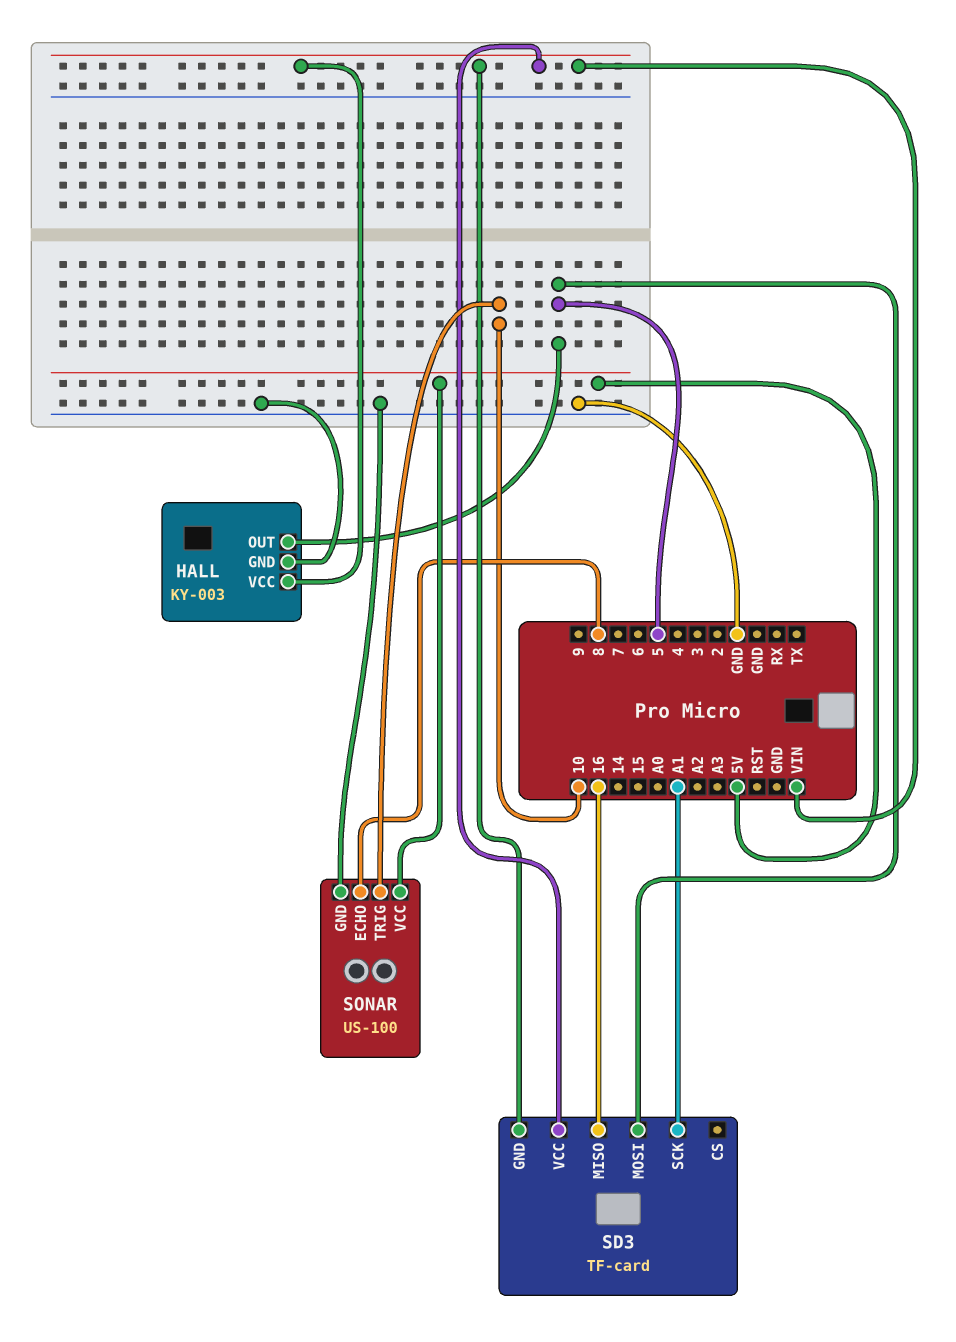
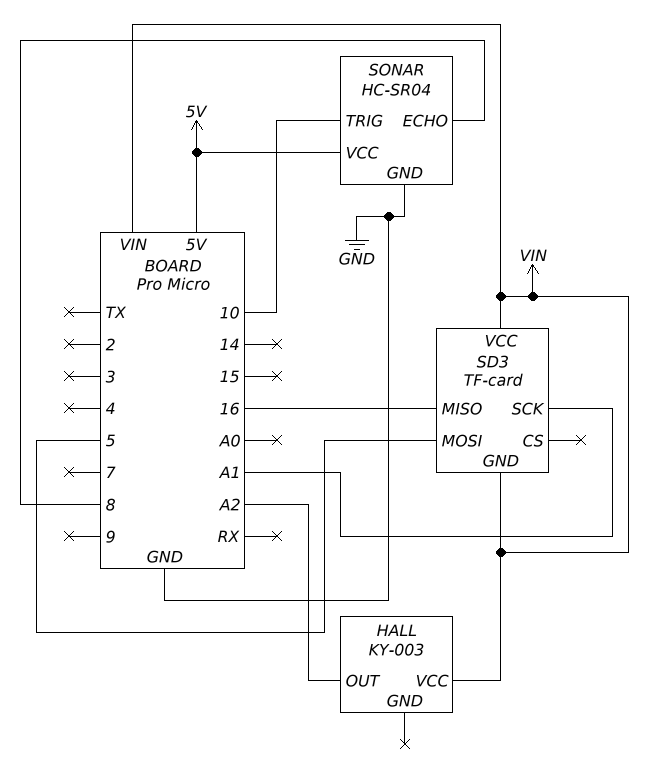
HALL pin GND: GND -> none
HALL pin OUT: 5 -> A2
SONAR: US-100 -> HC-SR04

